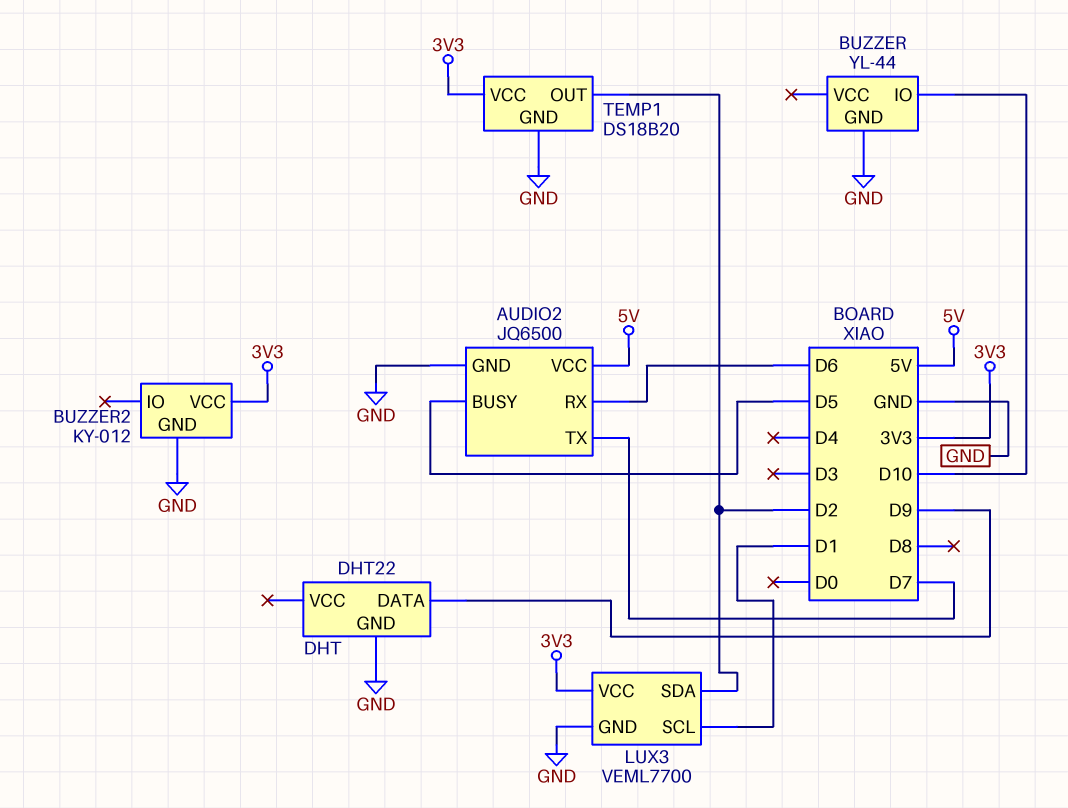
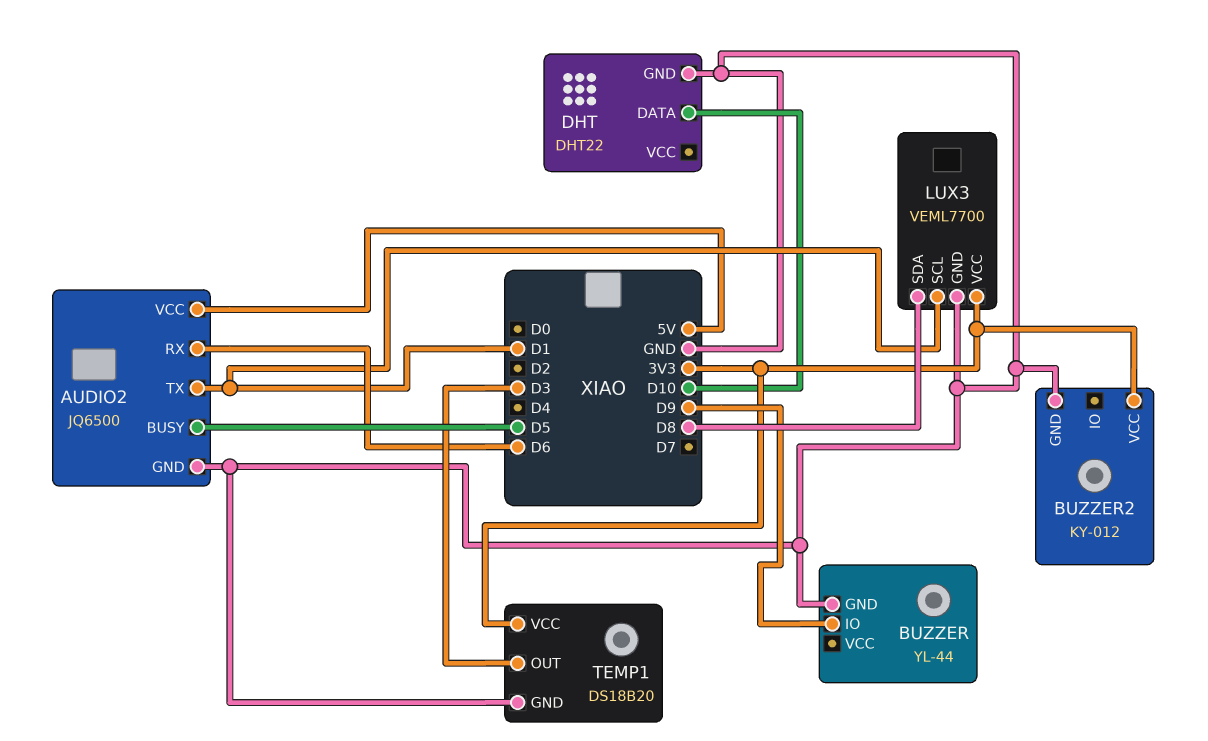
AUDIO2 pin TX: D7 -> D1
BUZZER pin IO: D10 -> D9
DHT pin DATA: D9 -> D10
LUX3 pin SDA: D2 -> D8
TEMP1 pin OUT: D2 -> D3

